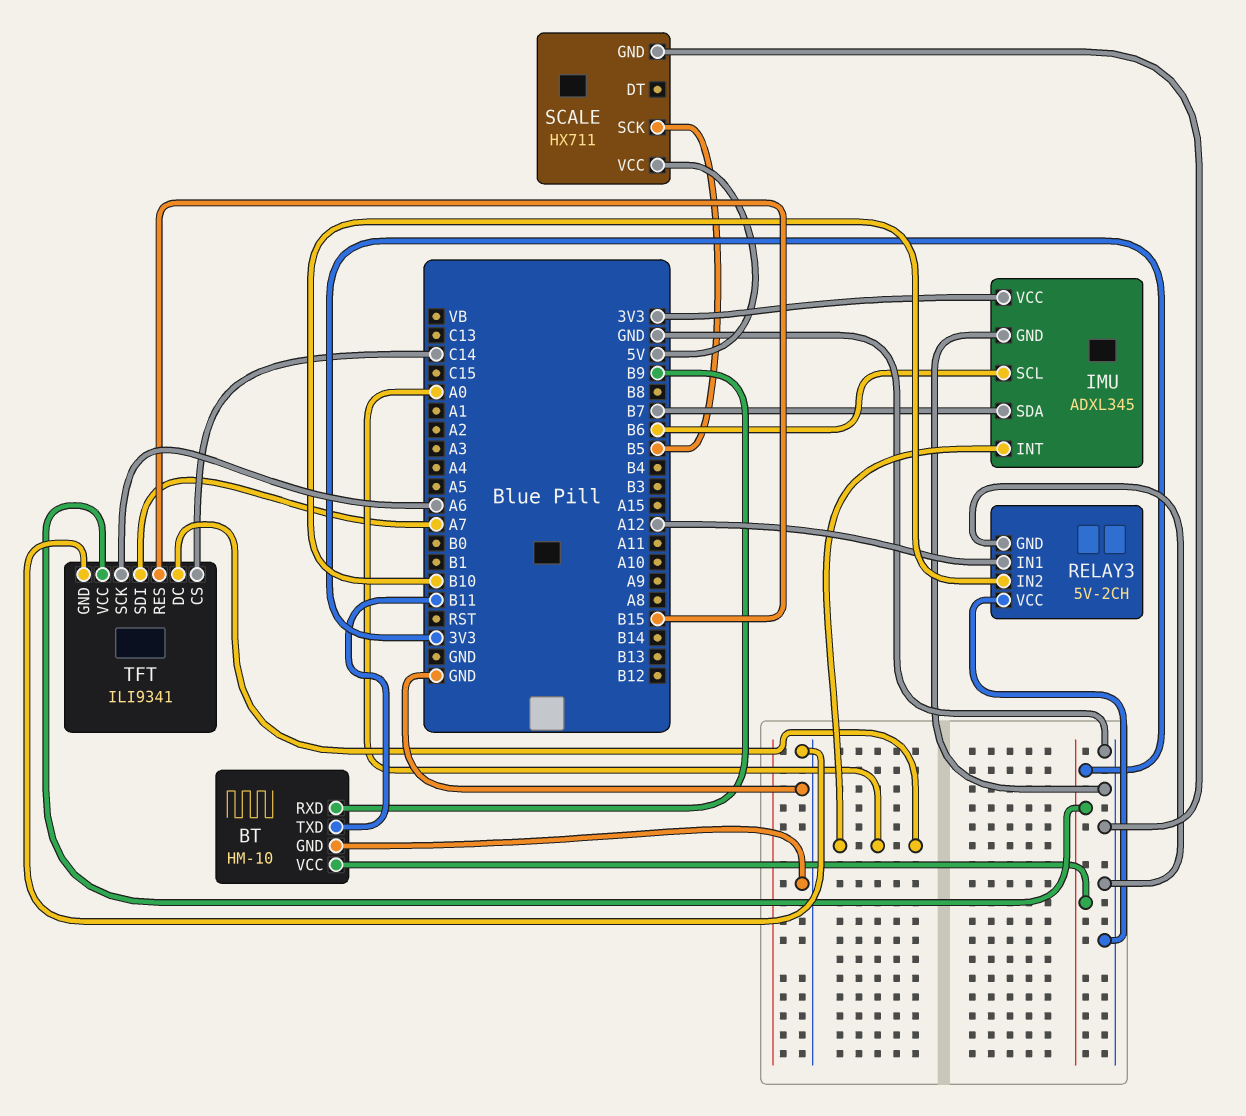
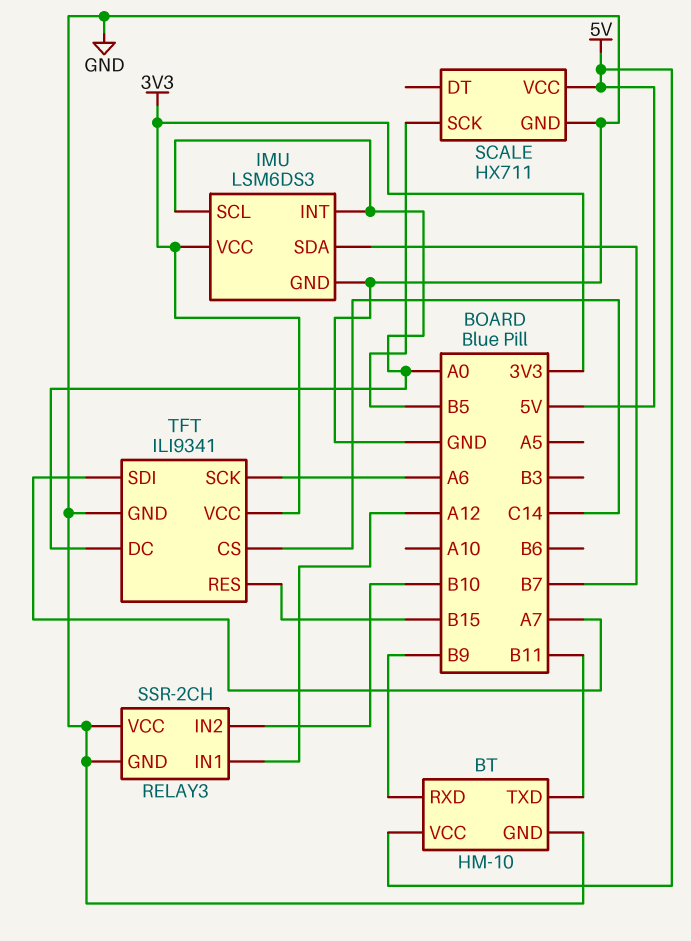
BT pin VCC: 3V3 -> 5V
IMU: ADXL345 -> LSM6DS3
IMU pin SCL: B6 -> A0
RELAY3: 5V-2CH -> SSR-2CH

